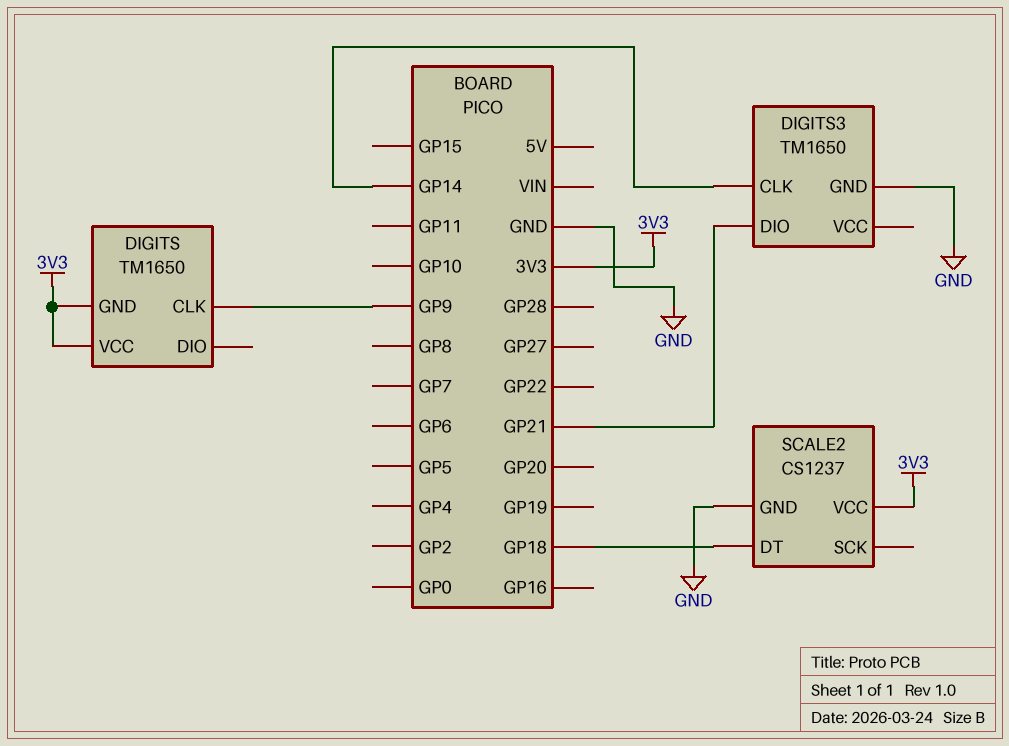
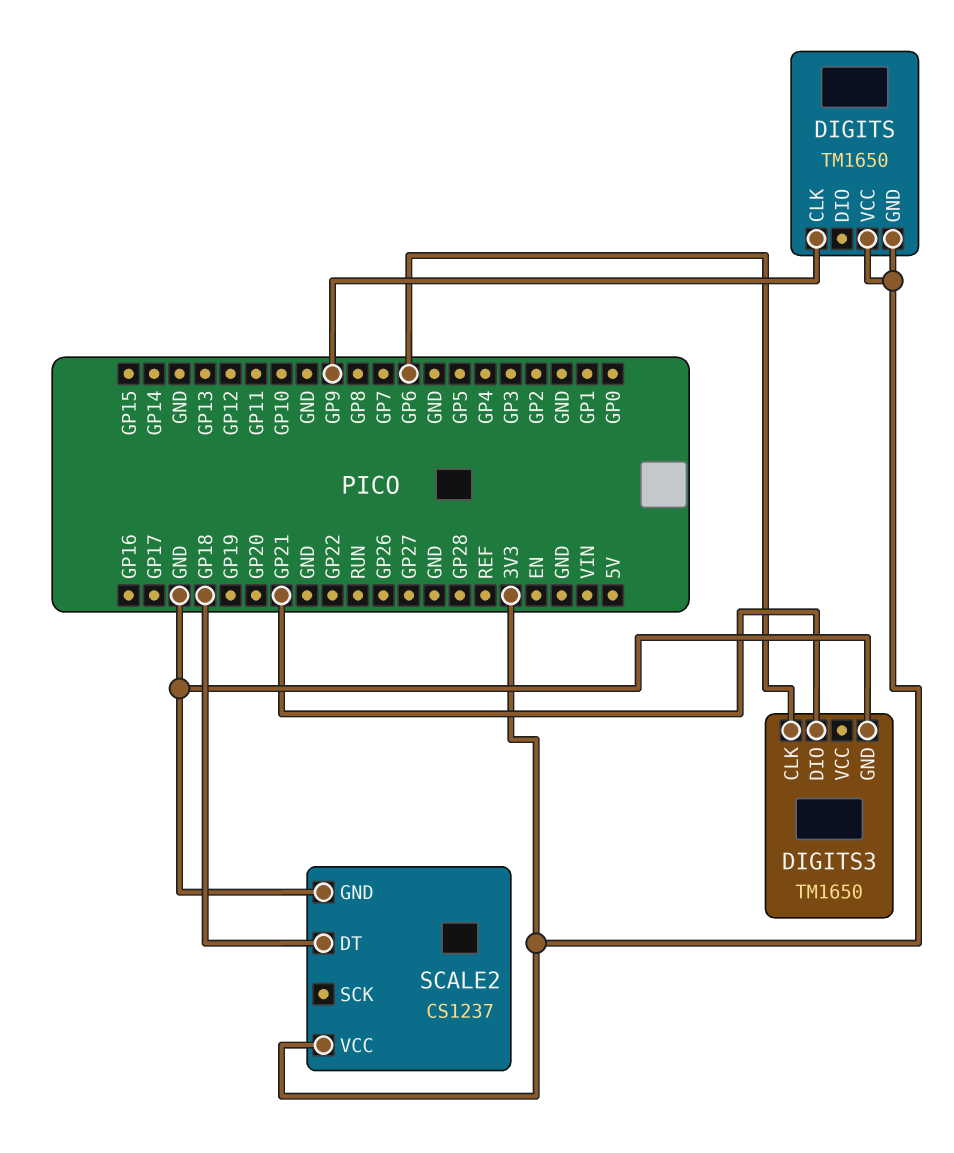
DIGITS3 pin CLK: GP14 -> GP6

